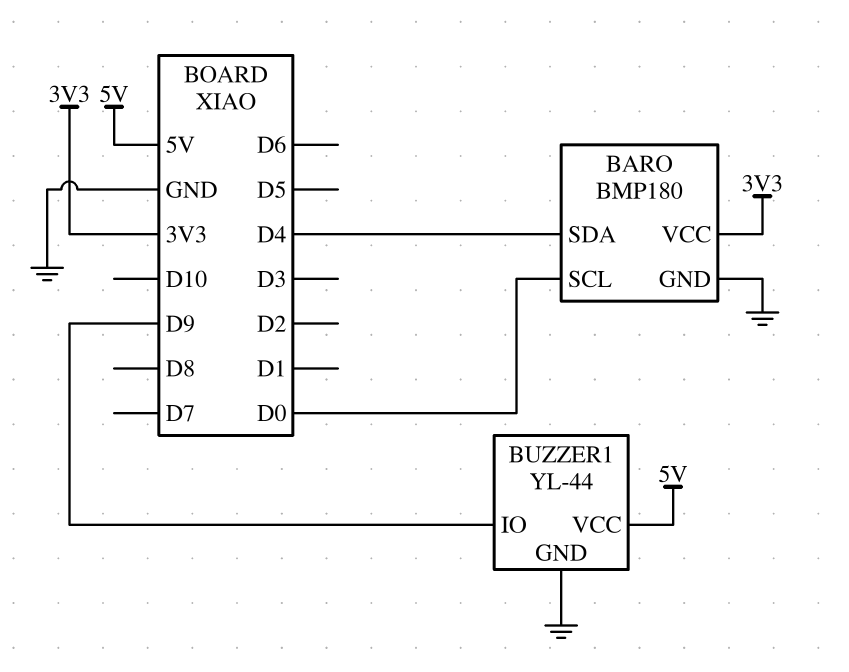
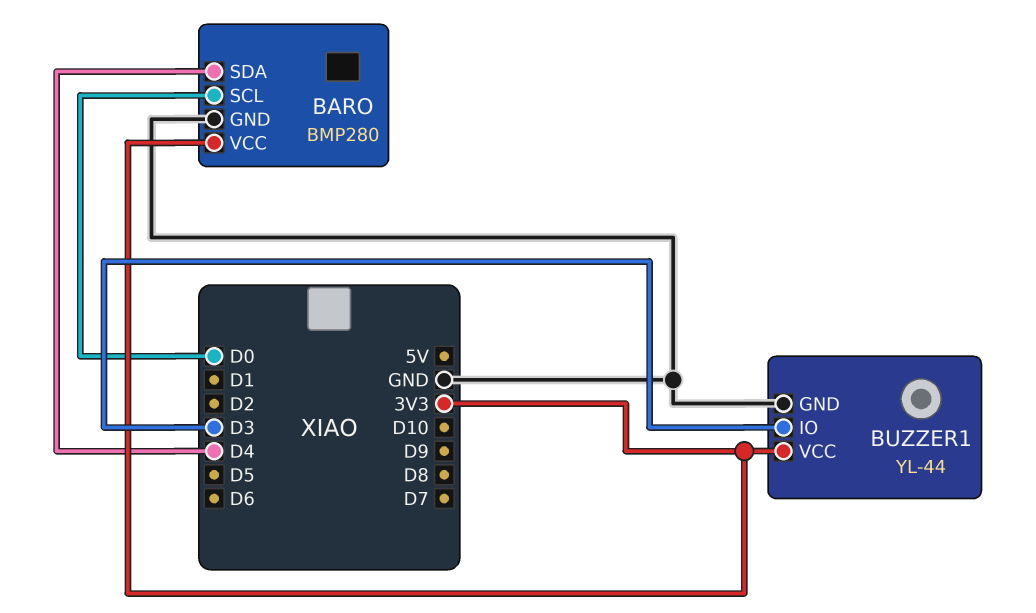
BARO: BMP180 -> BMP280
BUZZER1 pin IO: D9 -> D3
BUZZER1 pin VCC: 5V -> 3V3

